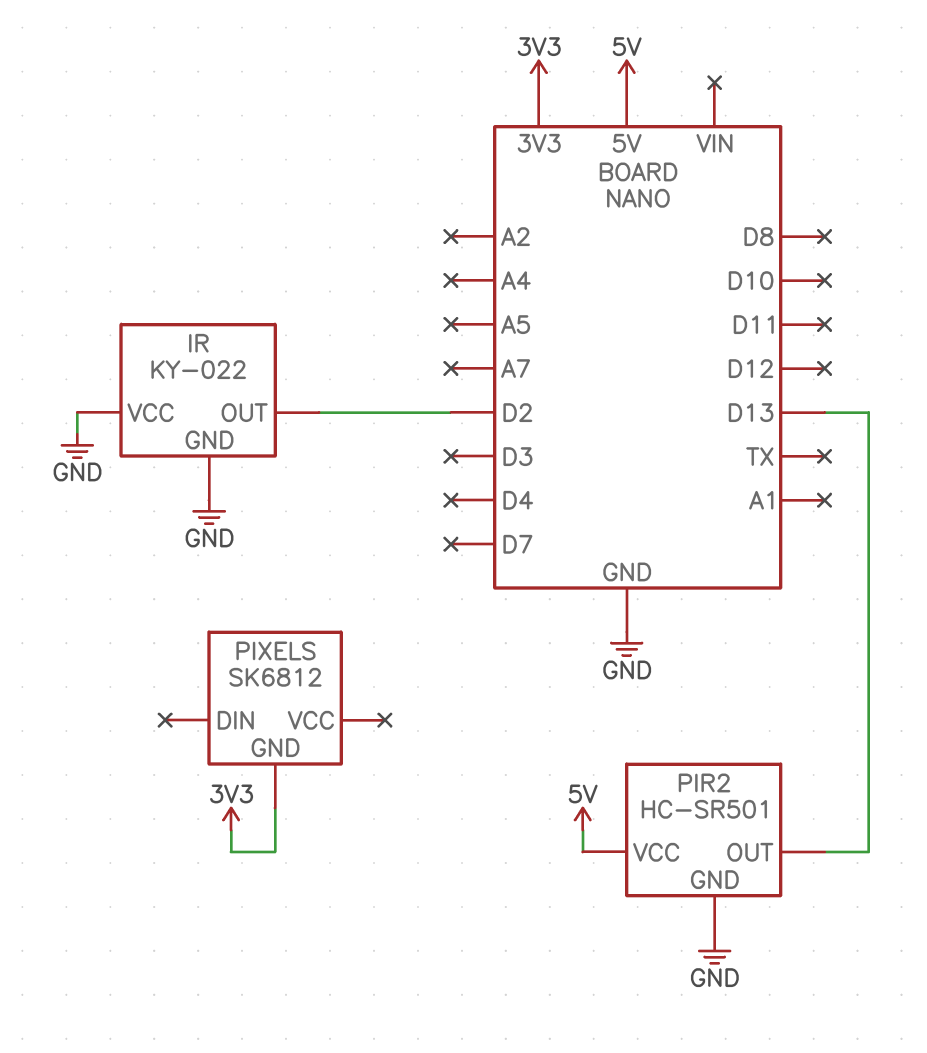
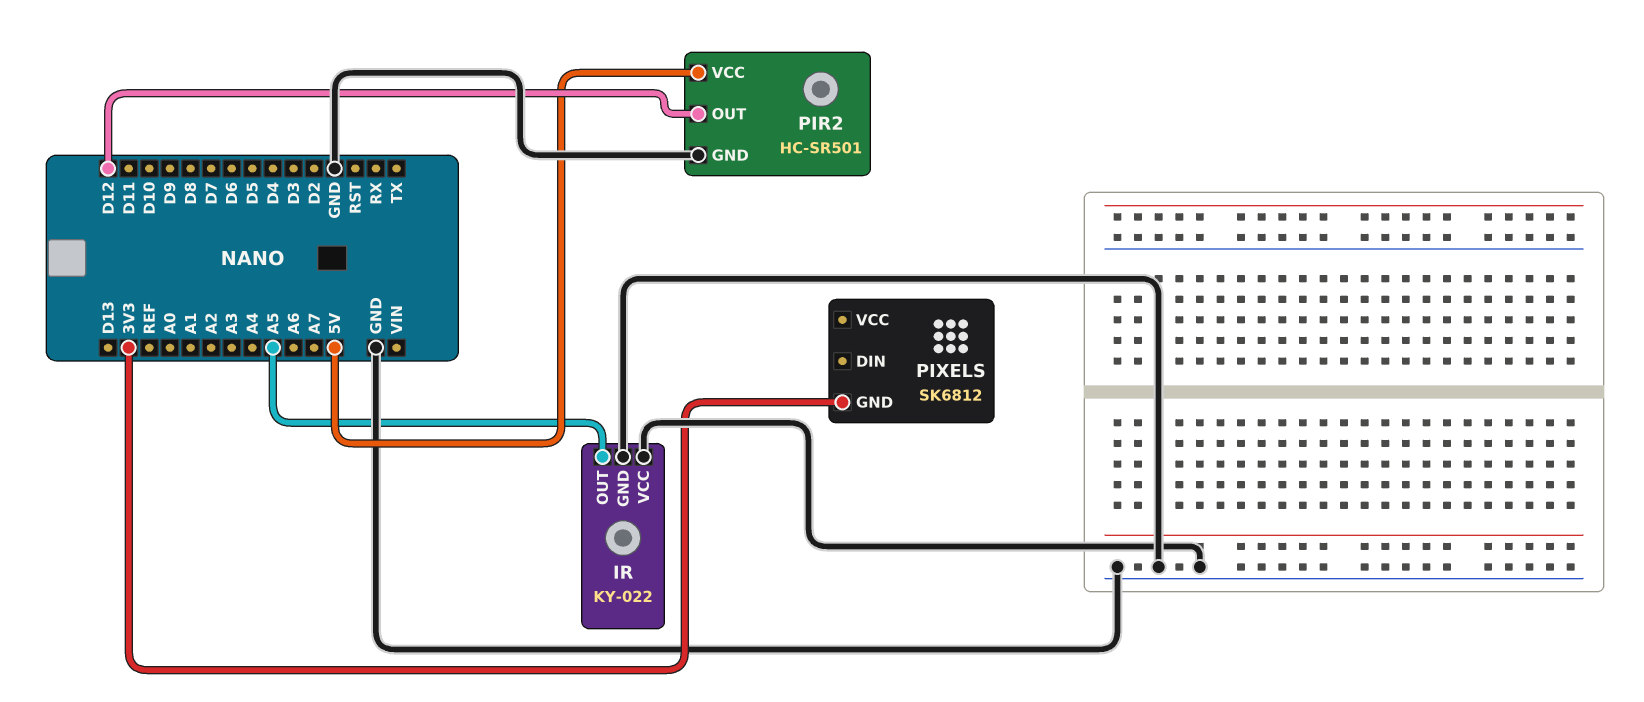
IR pin OUT: D2 -> A5
PIR2 pin OUT: D13 -> D12

